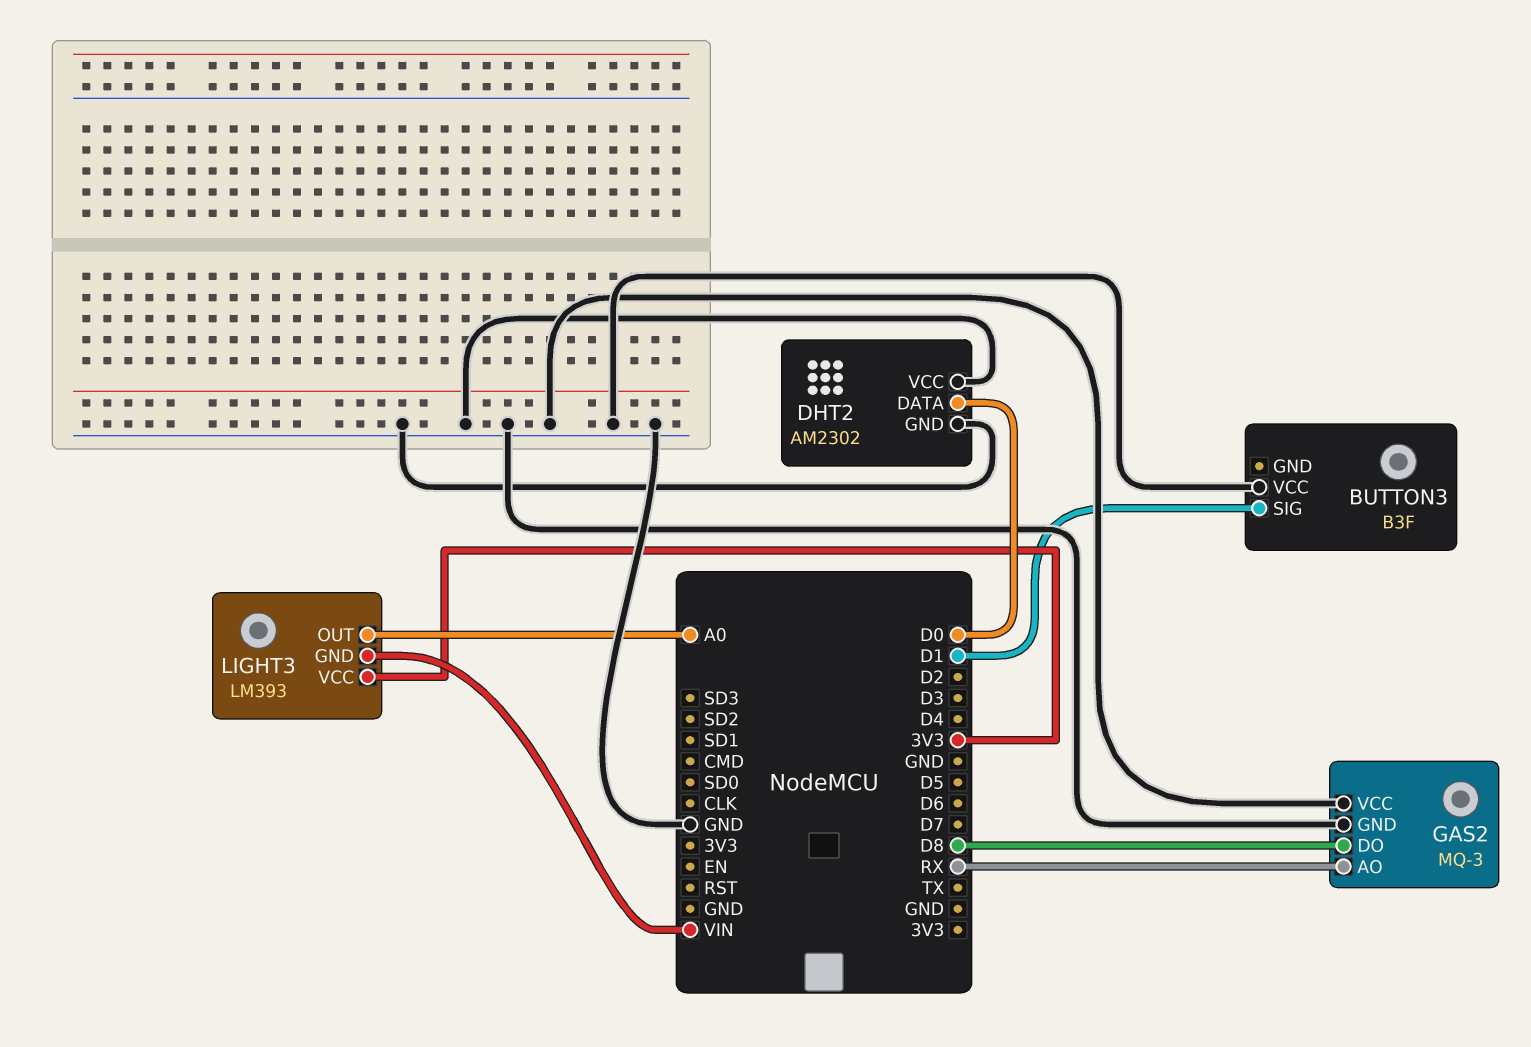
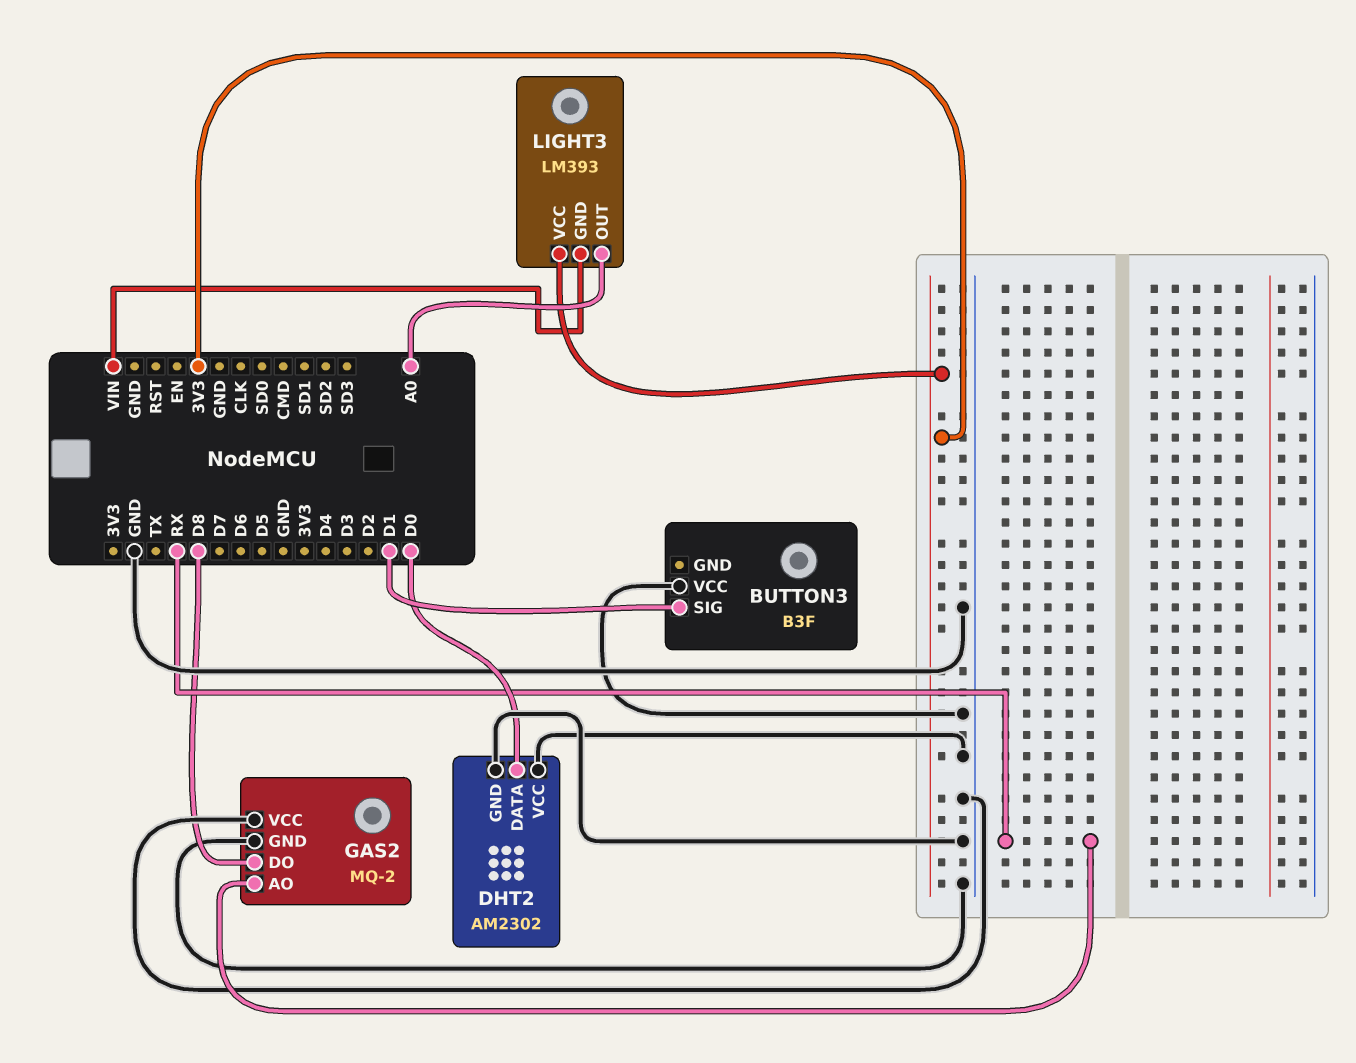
GAS2: MQ-3 -> MQ-2

